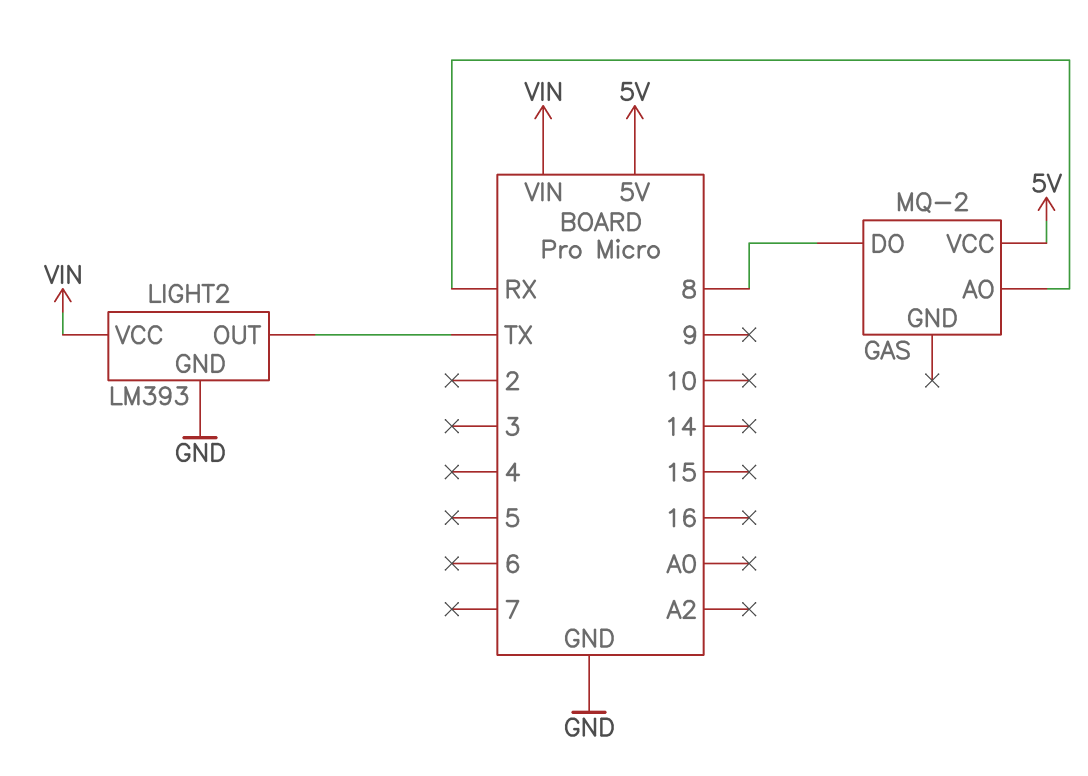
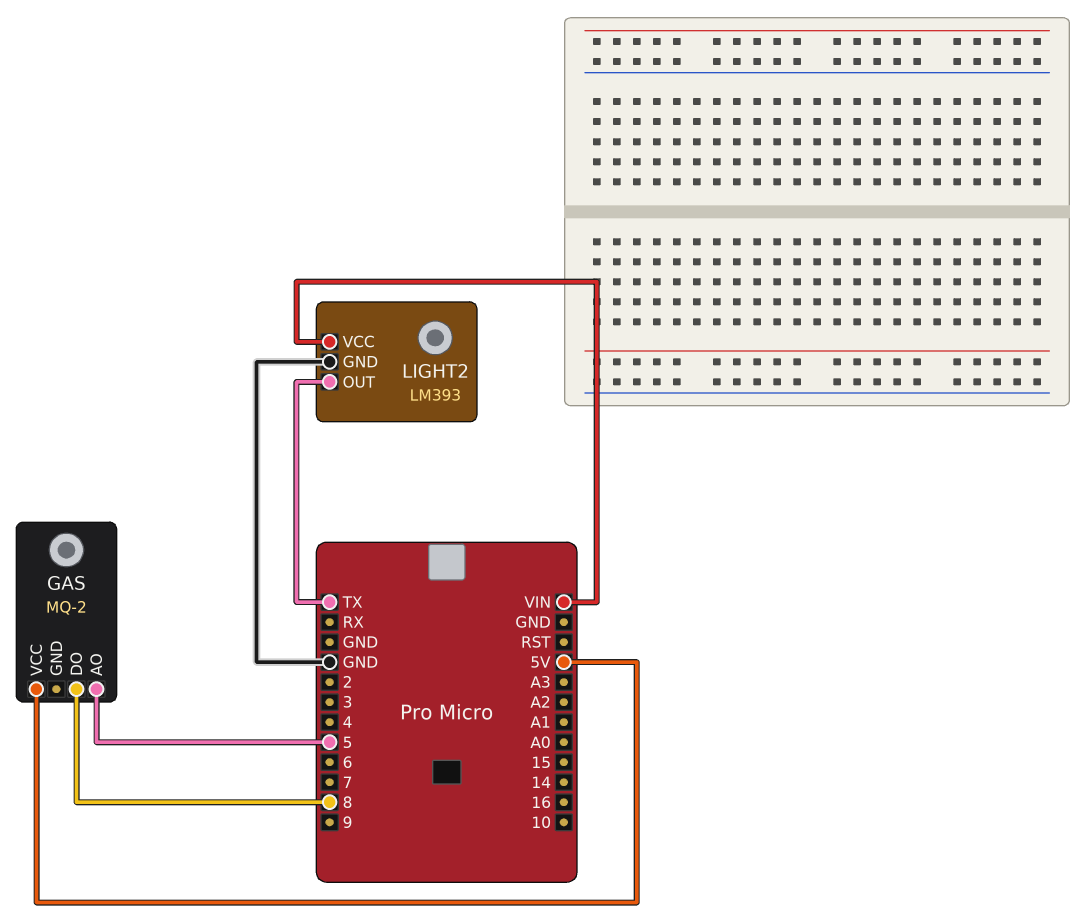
GAS pin AO: RX -> 5

